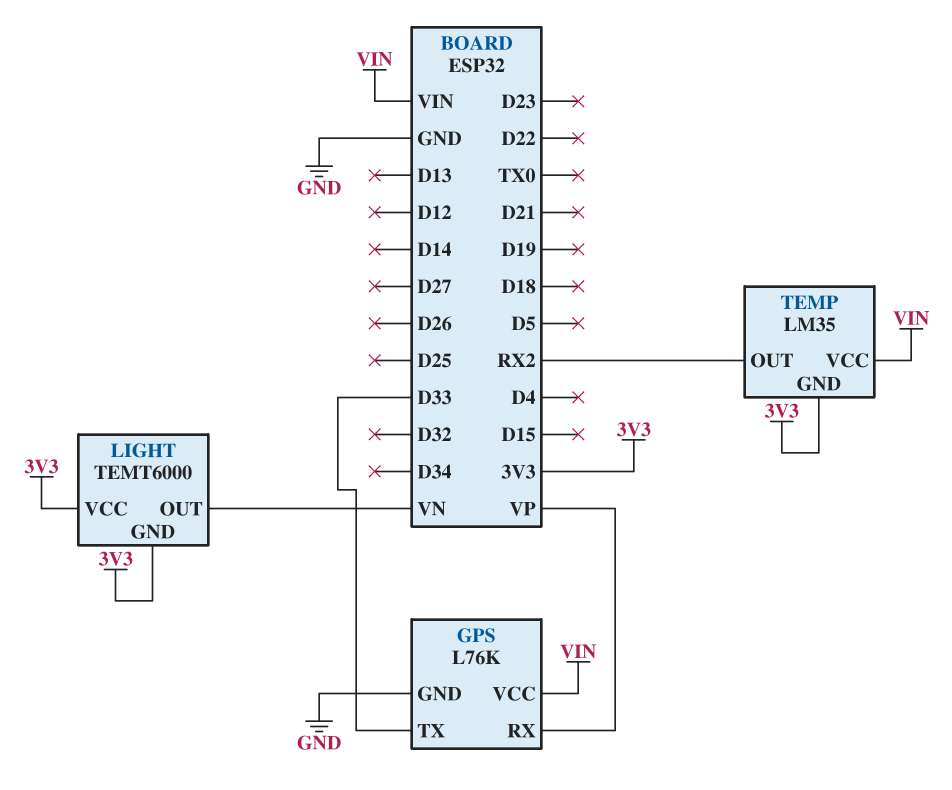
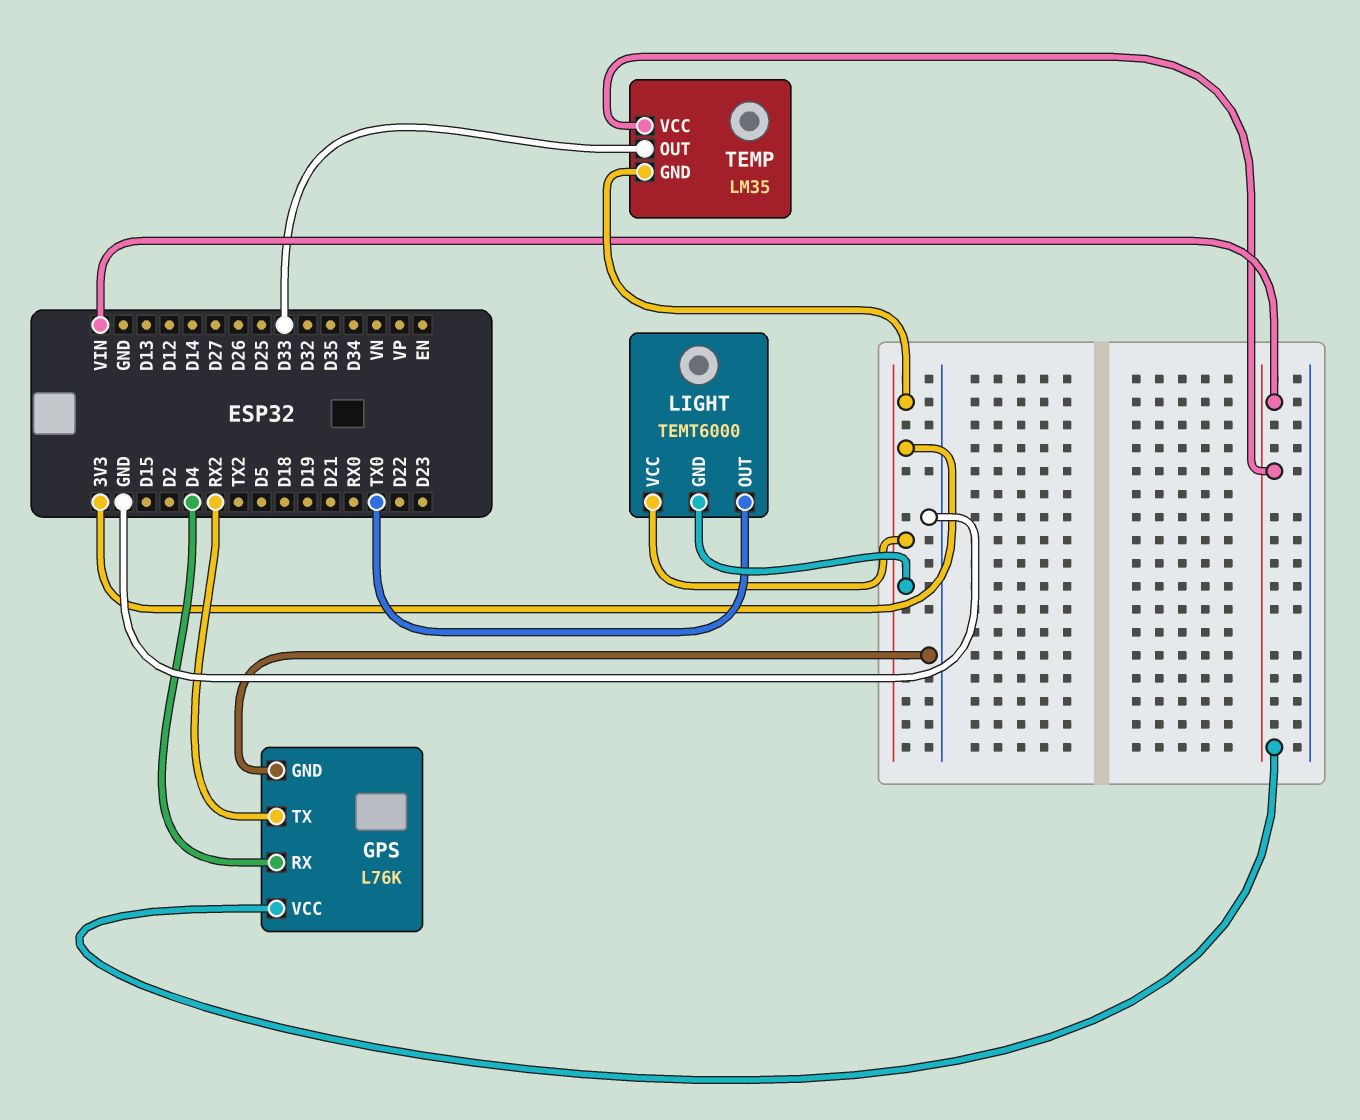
GPS pin RX: VP -> D4
GPS pin TX: D33 -> RX2
LIGHT pin OUT: VN -> TX0
TEMP pin OUT: RX2 -> D33

